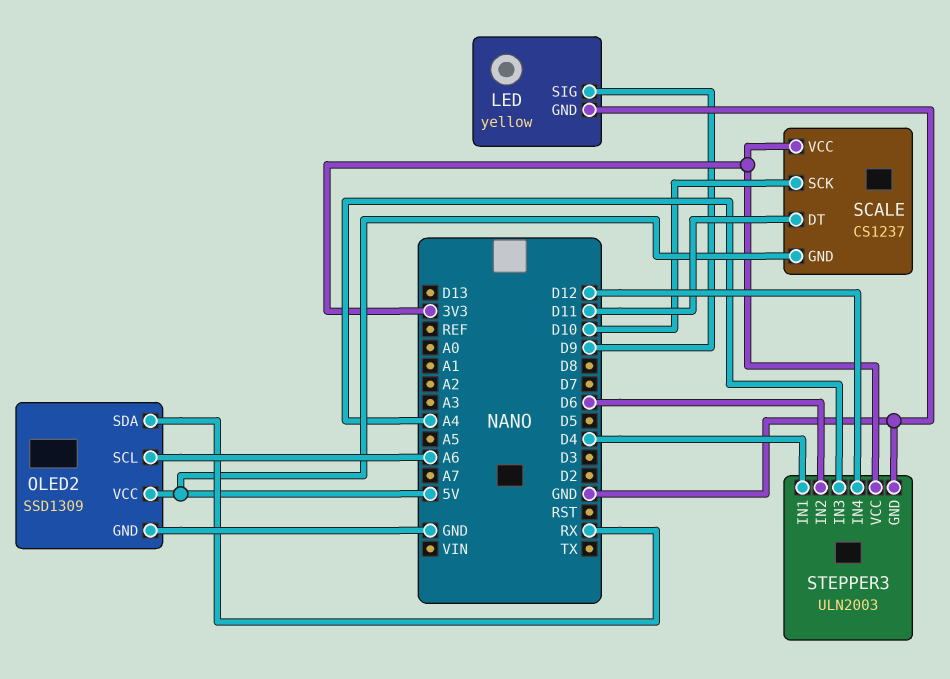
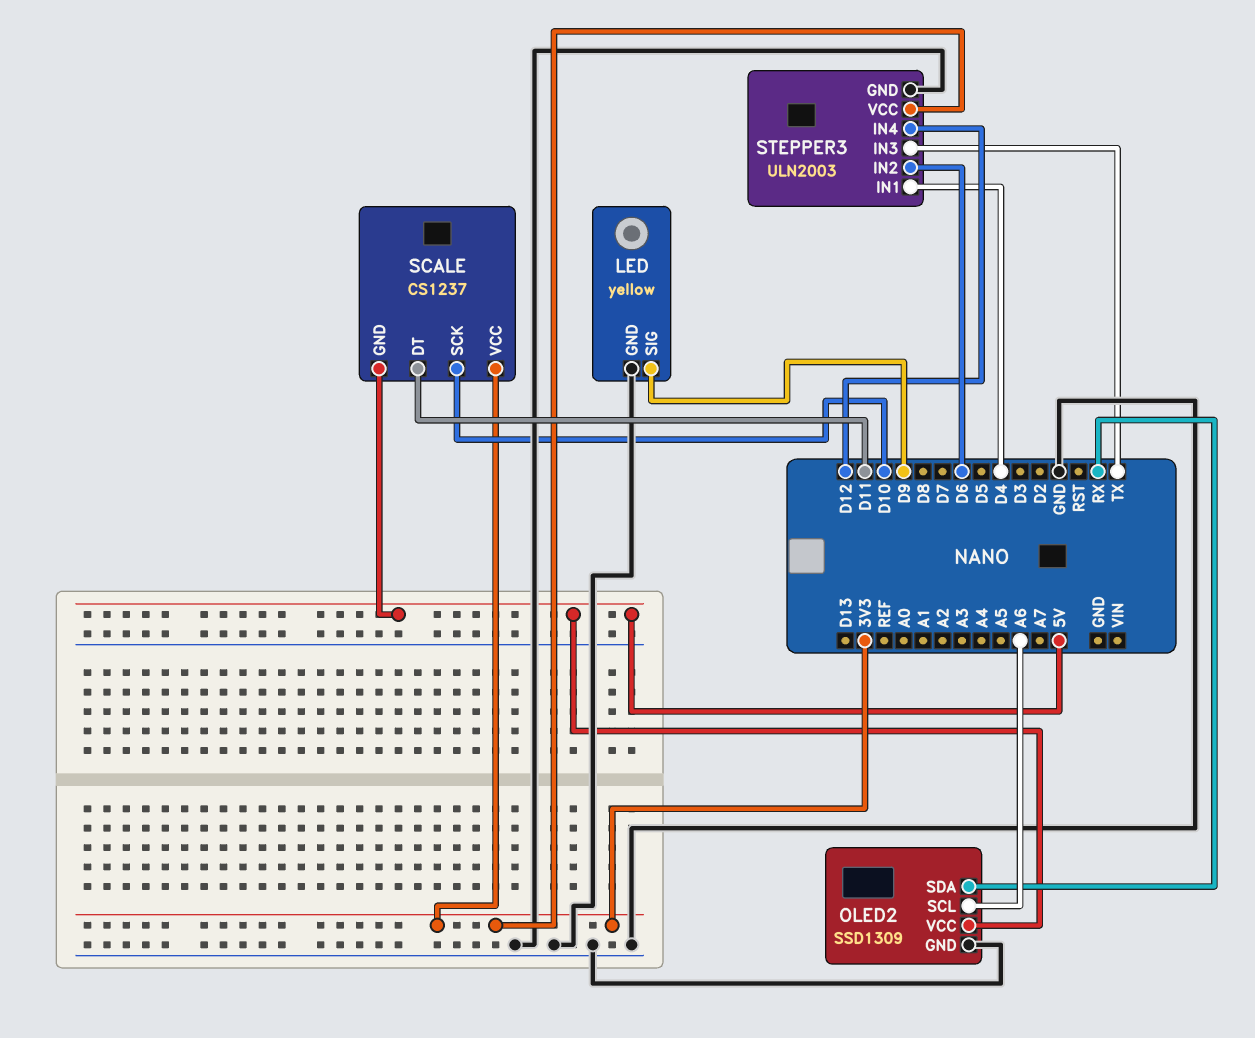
STEPPER3 pin IN3: A4 -> TX

